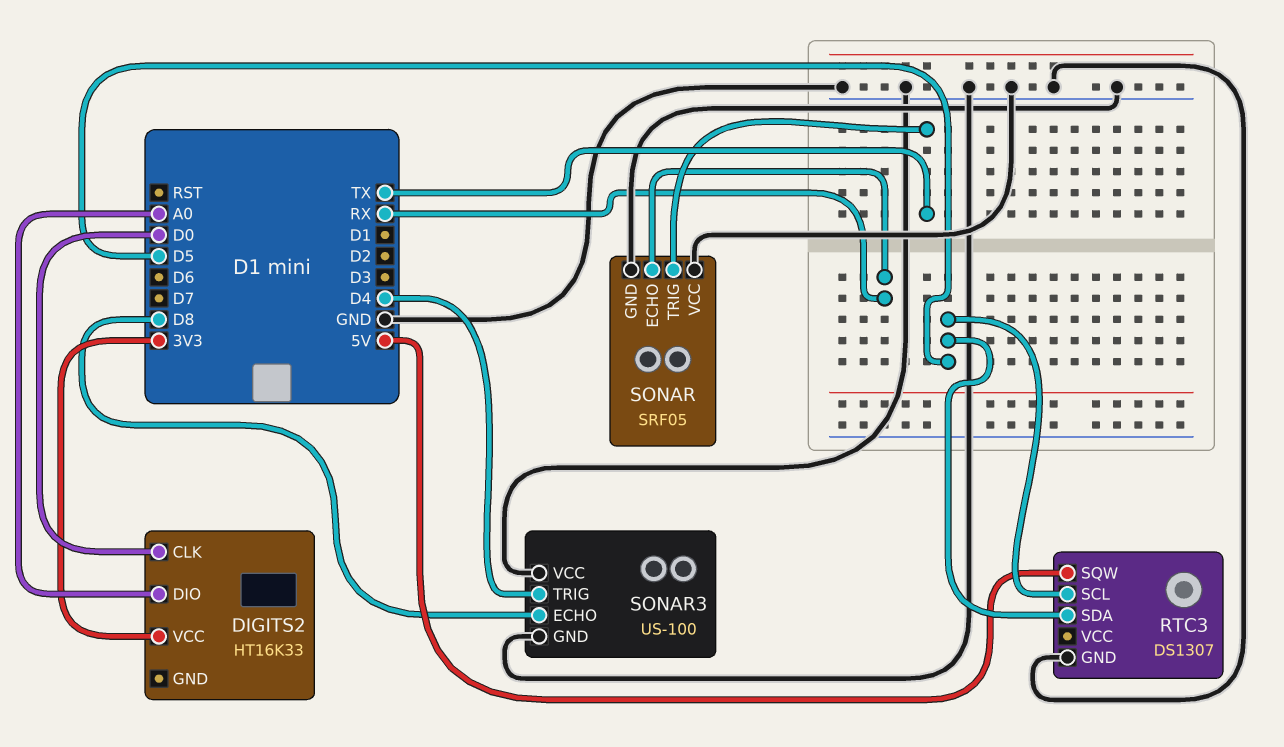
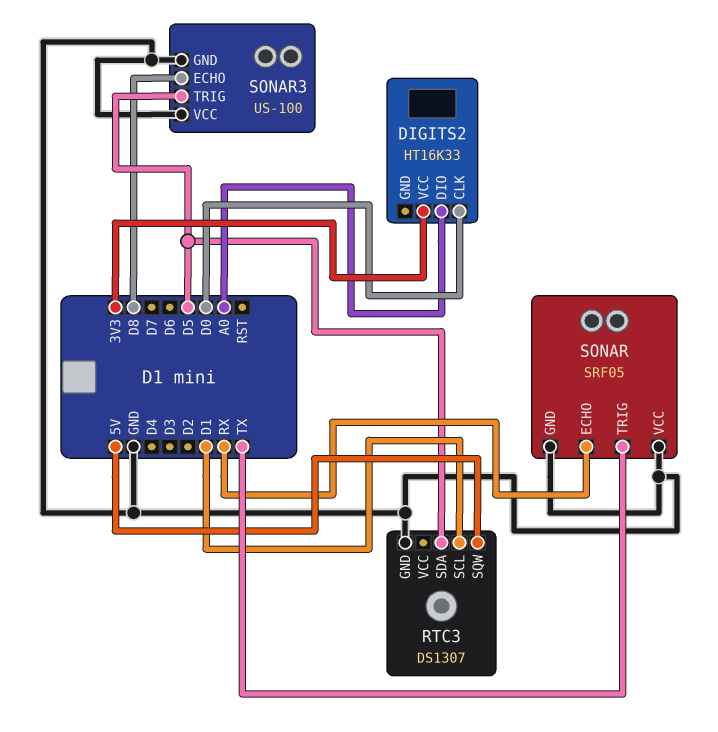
RTC3 pin SCL: D5 -> D1
SONAR3 pin TRIG: D4 -> D5

